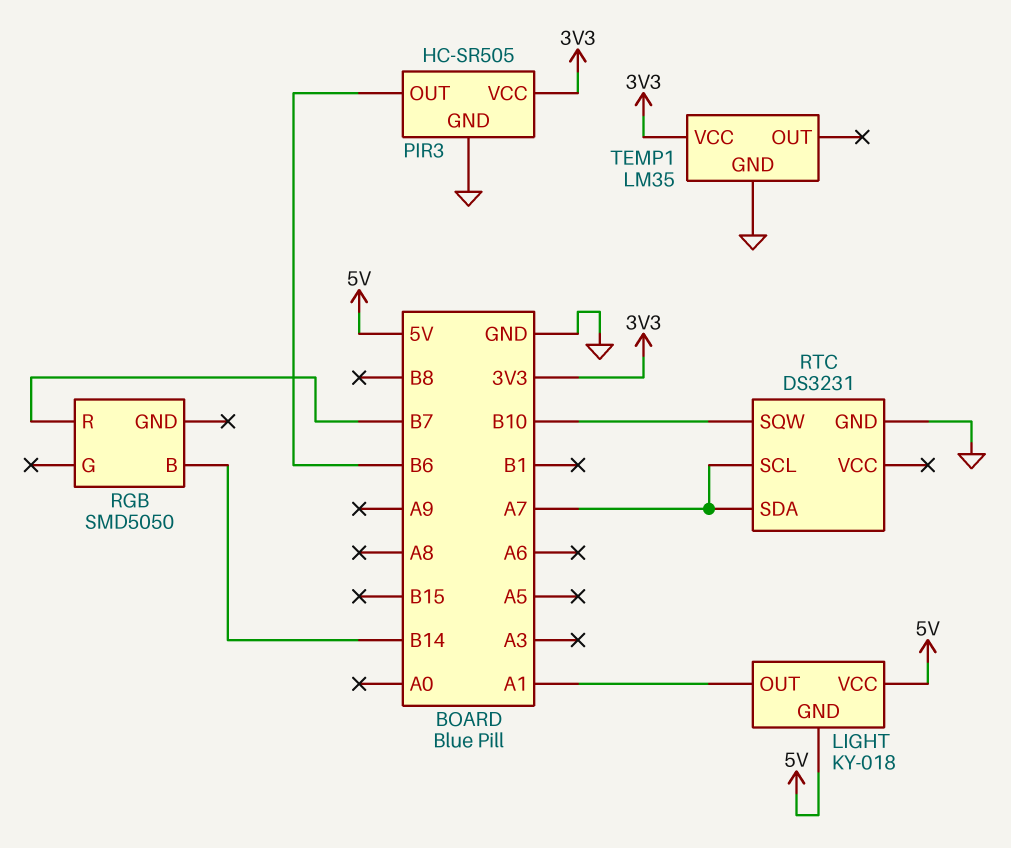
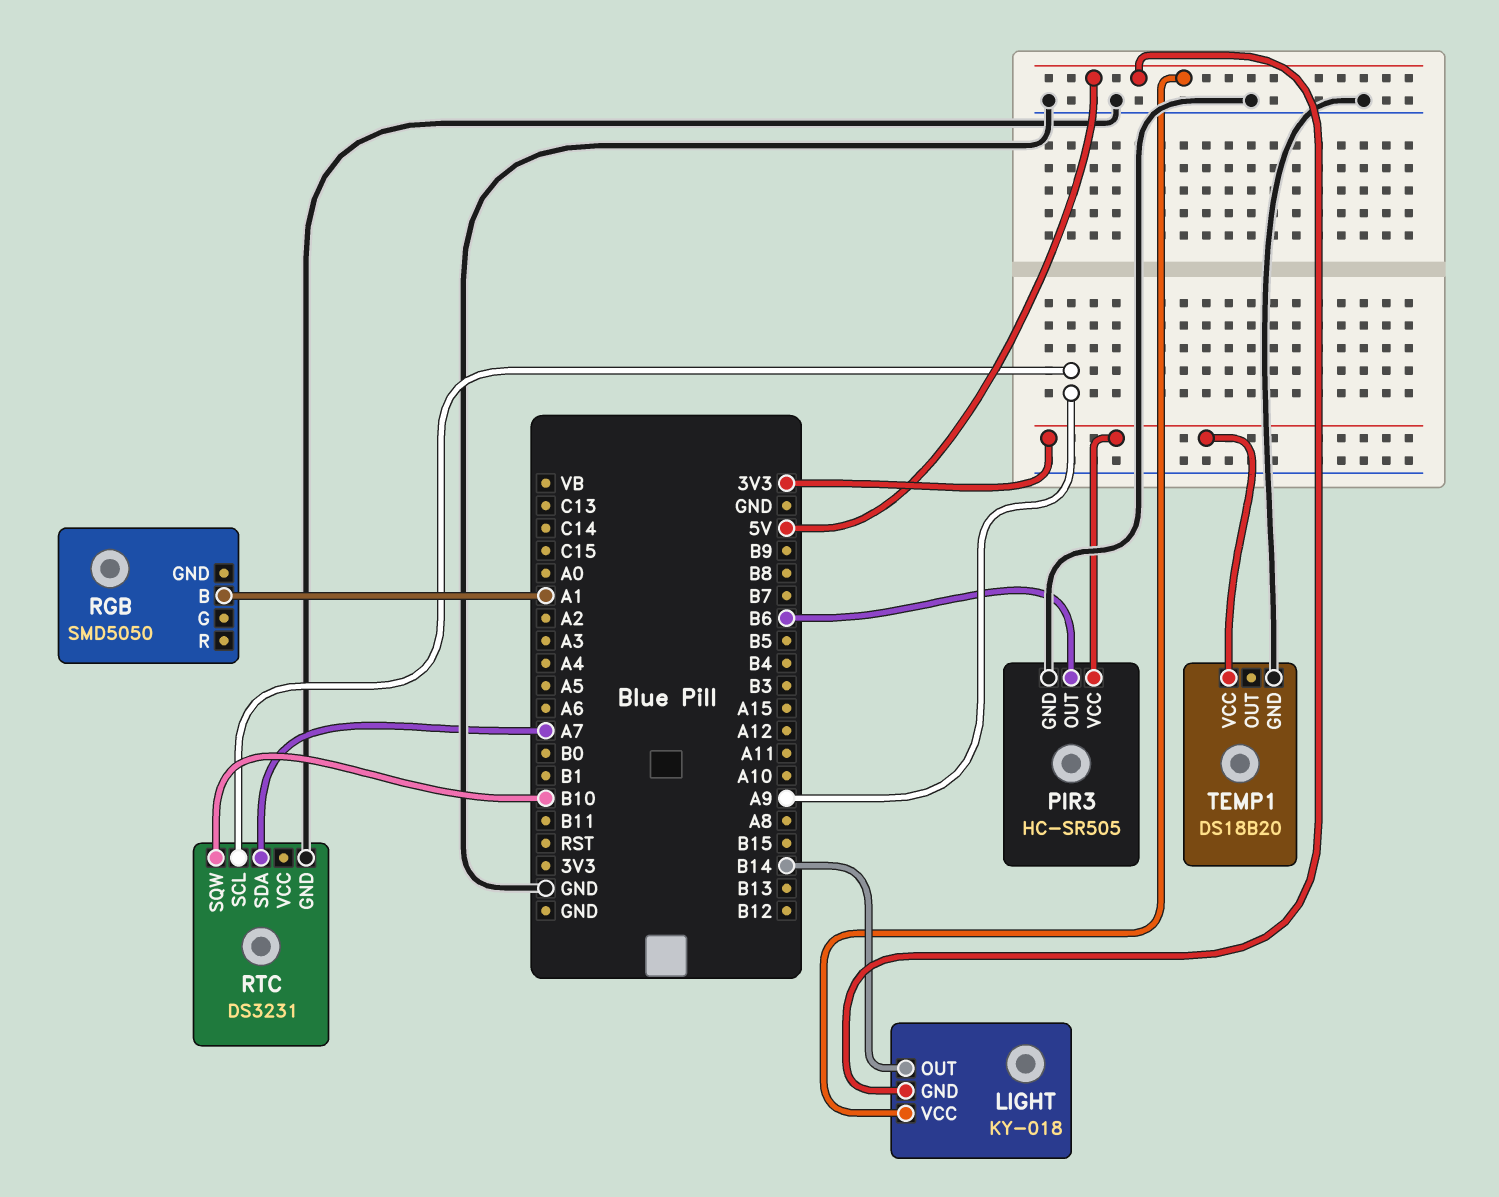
LIGHT pin OUT: A1 -> B14
RGB pin B: B14 -> A1
RGB pin R: B7 -> none
RTC pin SCL: A7 -> A9
TEMP1: LM35 -> DS18B20

